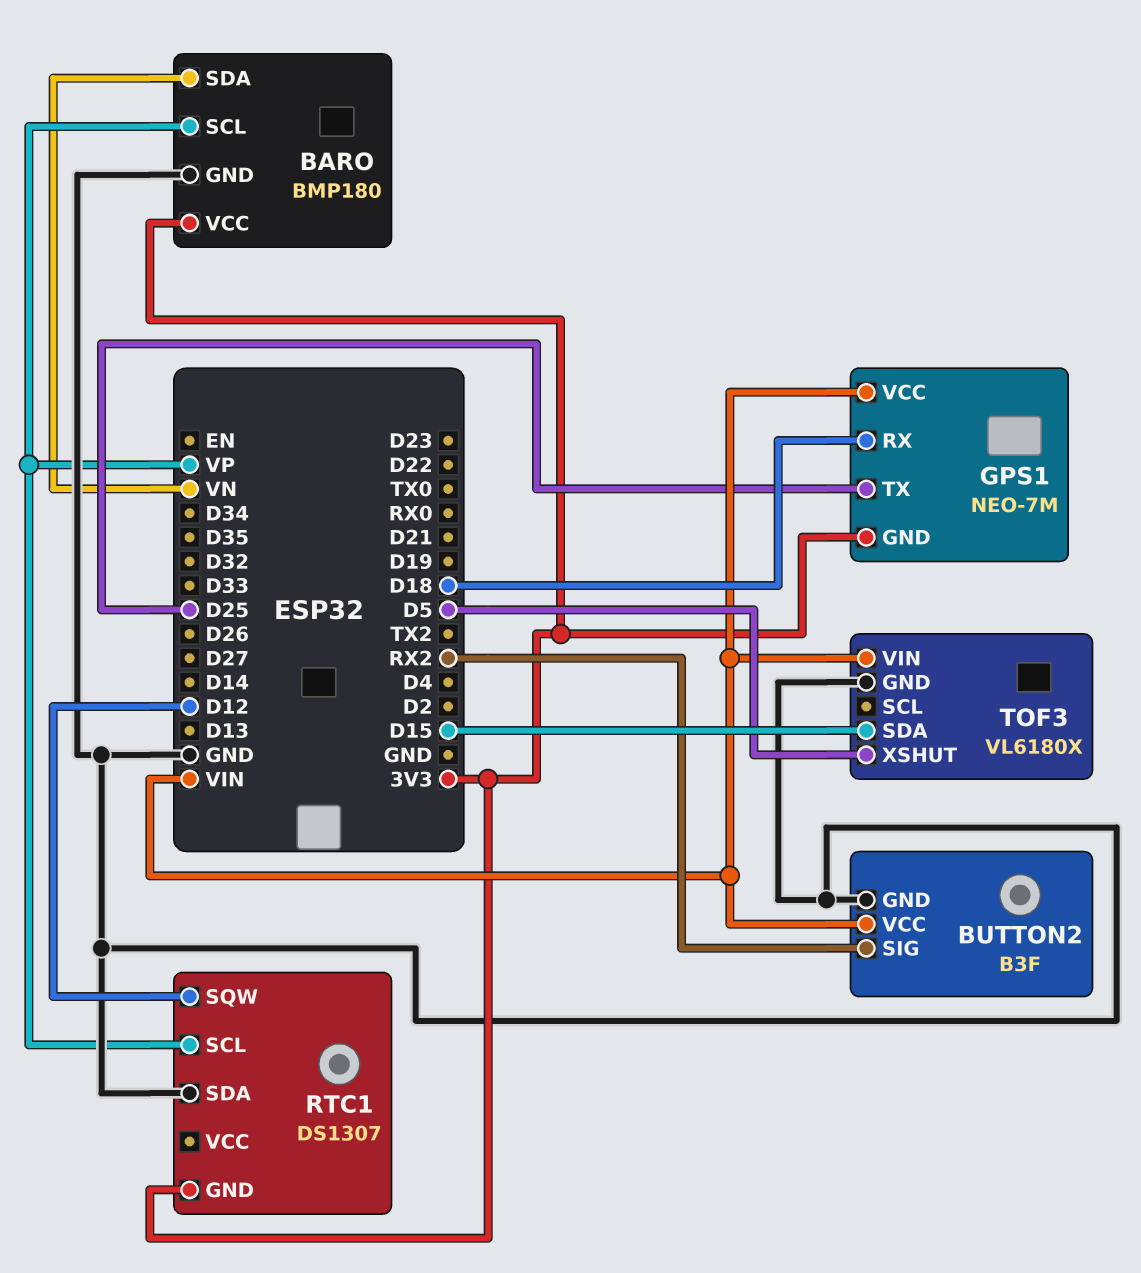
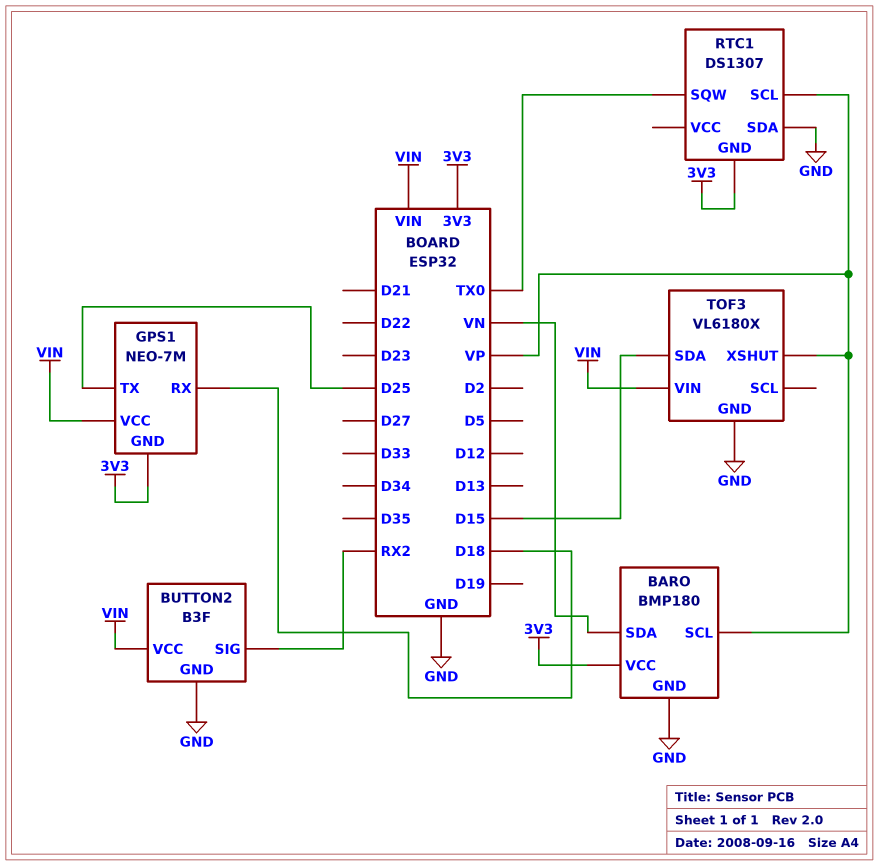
RTC1 pin SQW: D12 -> TX0
TOF3 pin XSHUT: D5 -> VP

